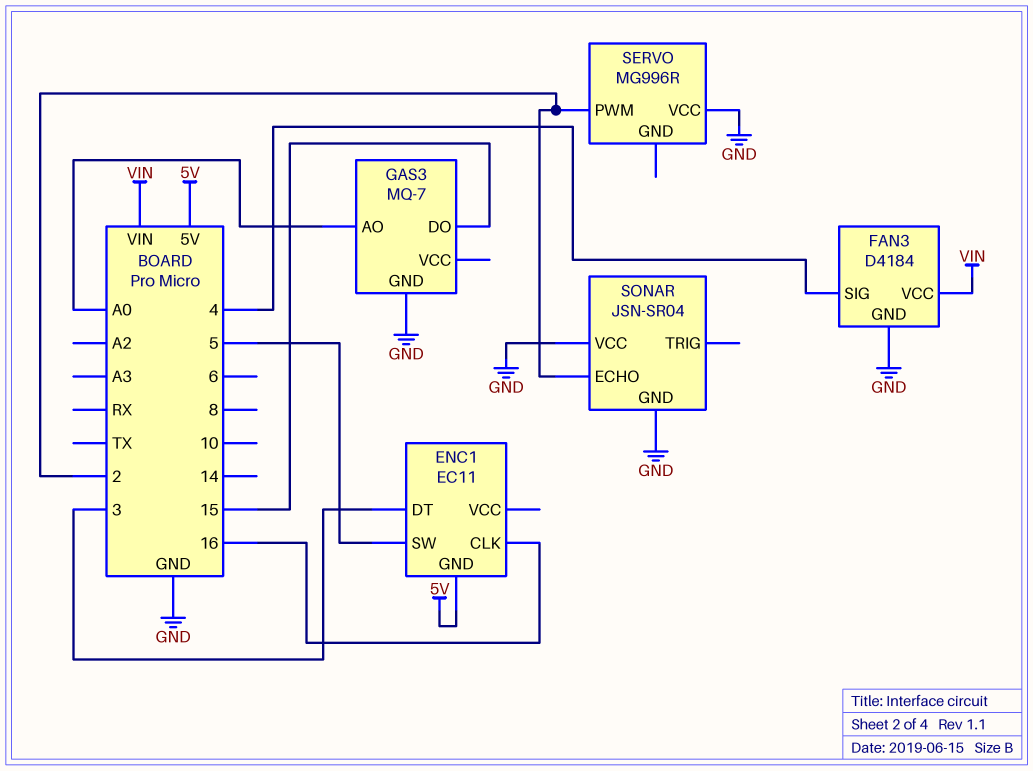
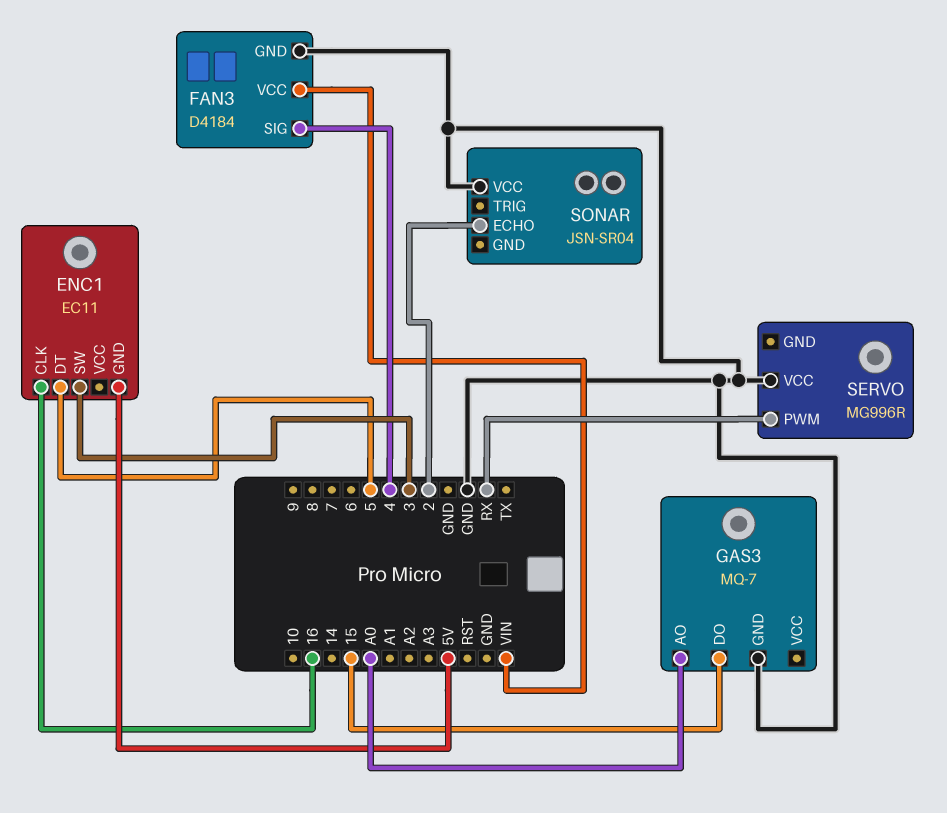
ENC1 pin DT: 3 -> 5
ENC1 pin SW: 5 -> 3
SERVO pin PWM: 2 -> RX
SONAR pin GND: GND -> none

